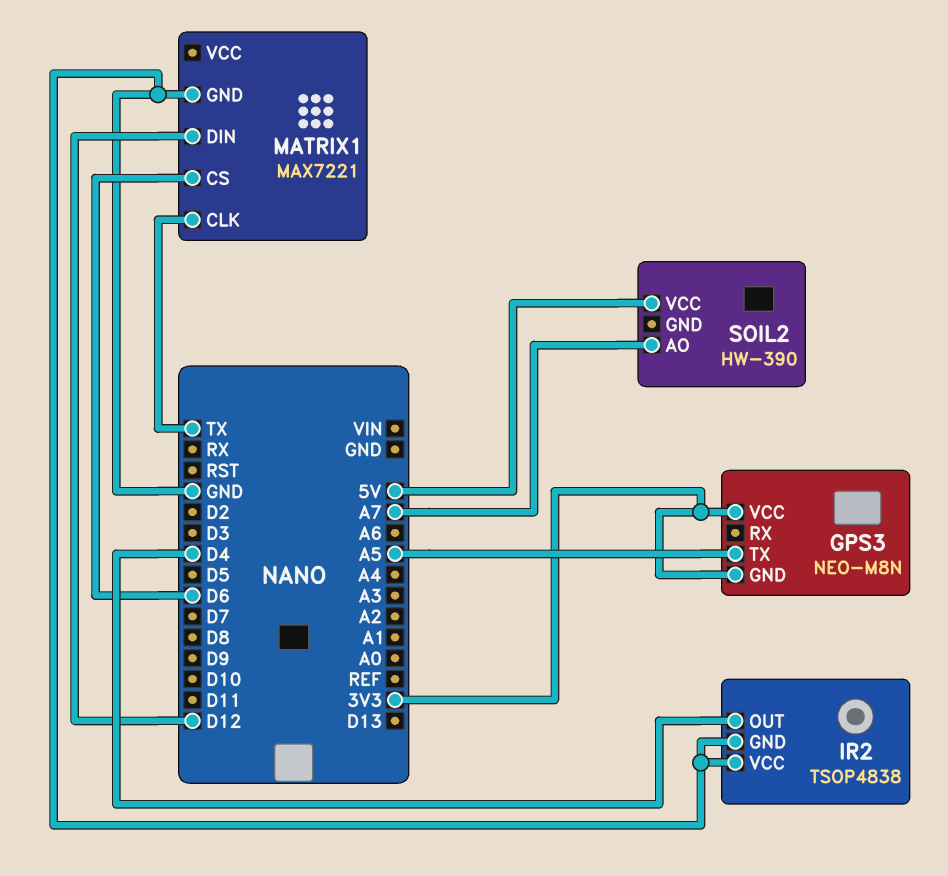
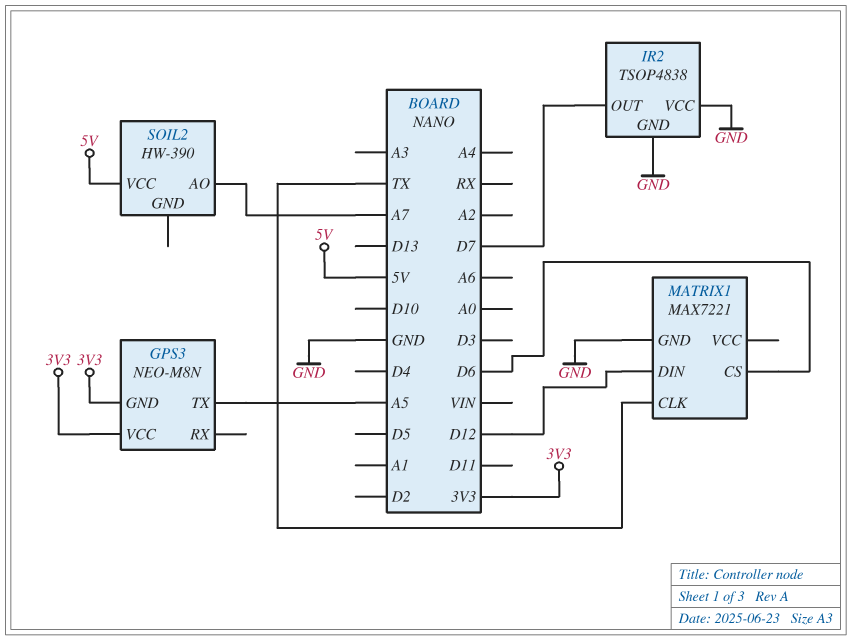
IR2 pin OUT: D4 -> D7

